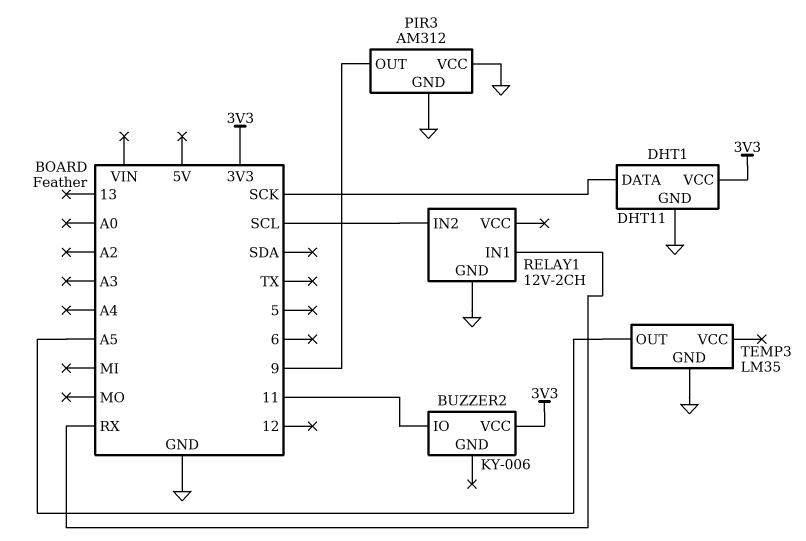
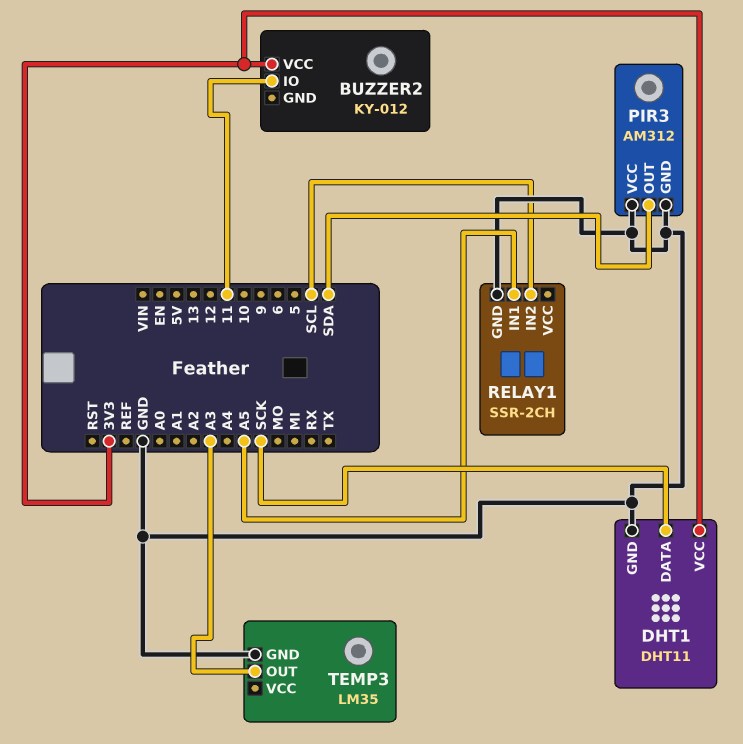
BUZZER2: KY-006 -> KY-012
PIR3 pin OUT: 9 -> SDA
RELAY1: 12V-2CH -> SSR-2CH
RELAY1 pin IN1: RX -> A5
TEMP3 pin OUT: A5 -> A3

